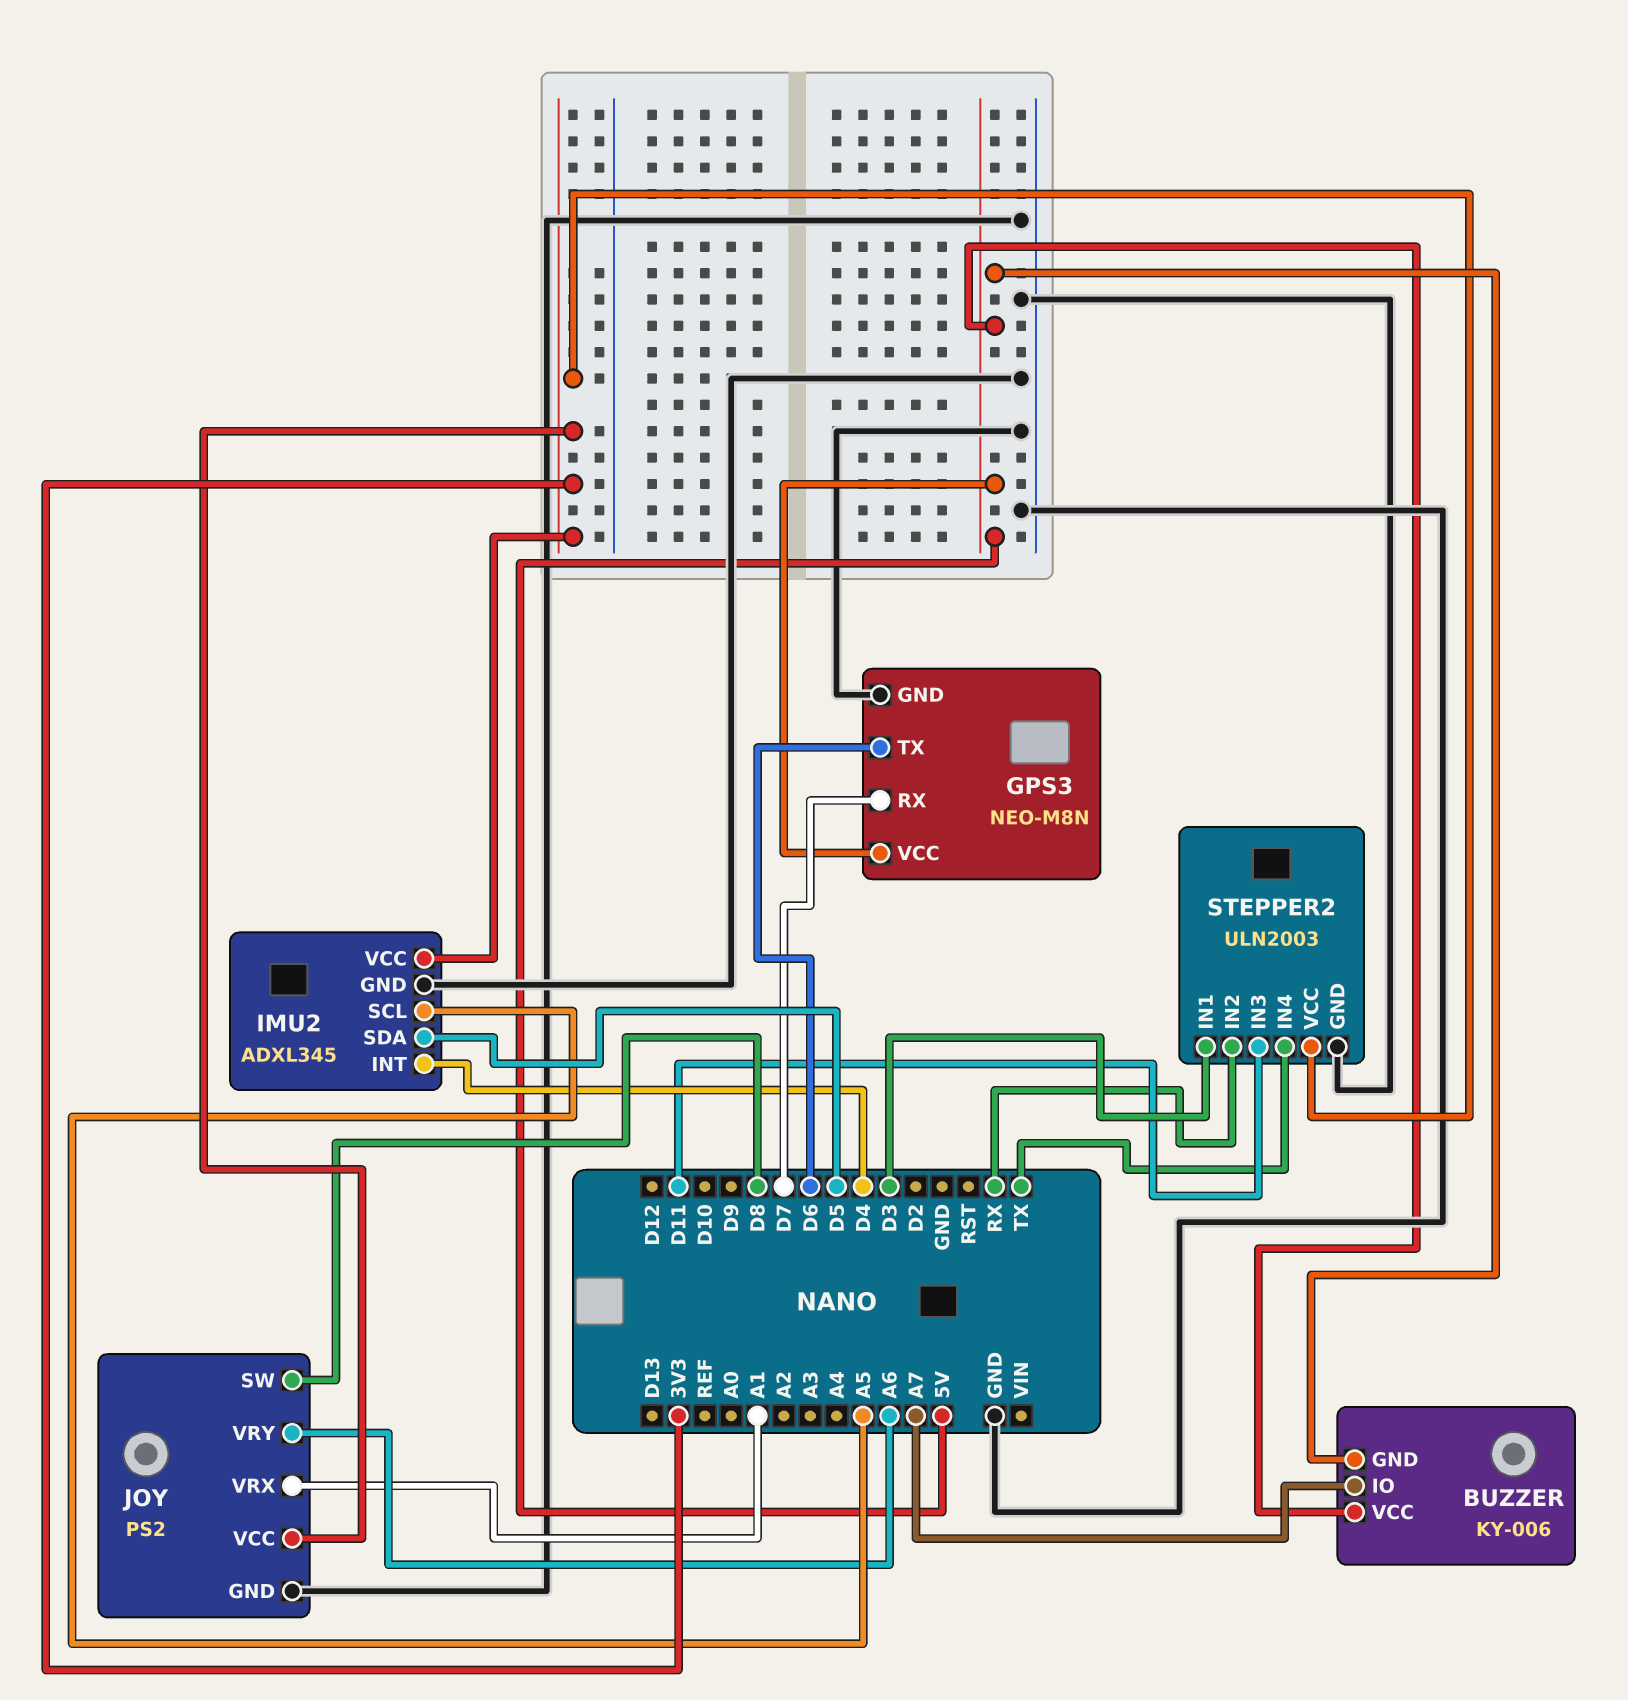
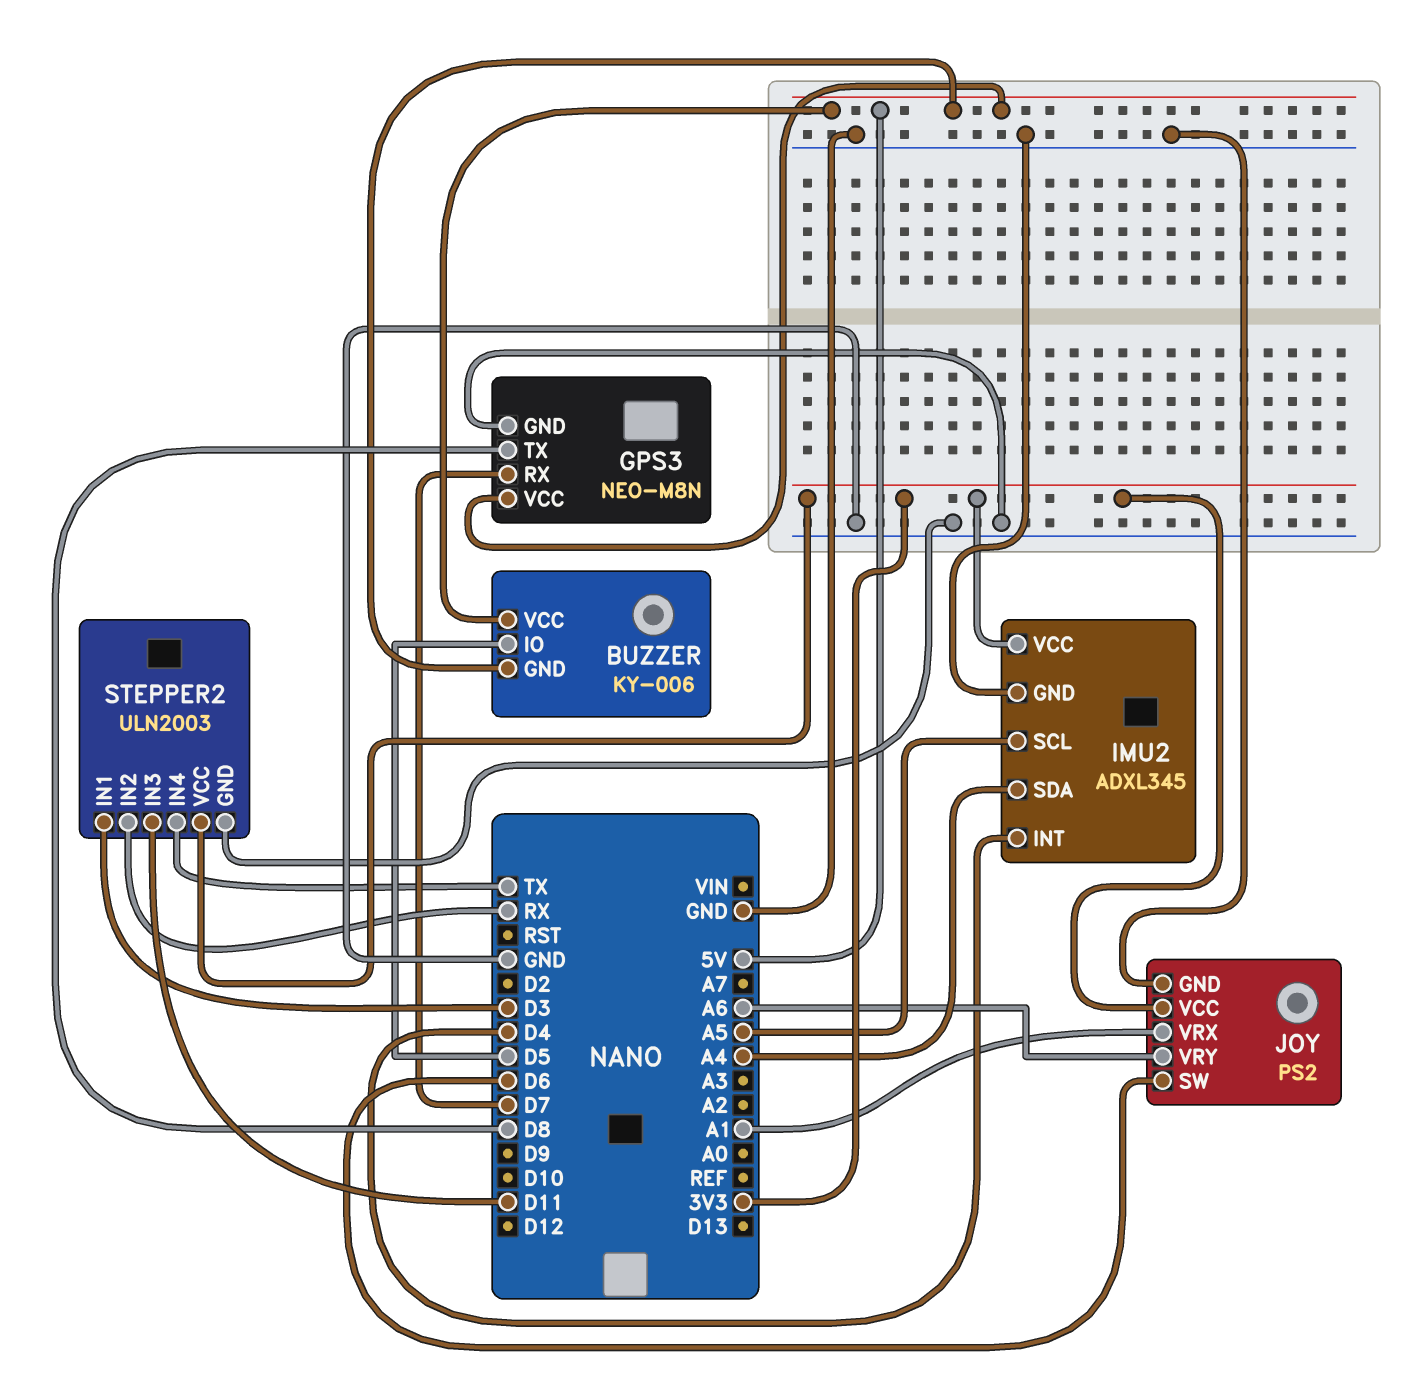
BUZZER pin IO: A7 -> D5
GPS3 pin TX: D6 -> D8
IMU2 pin SDA: D5 -> A4
JOY pin SW: D8 -> D6

